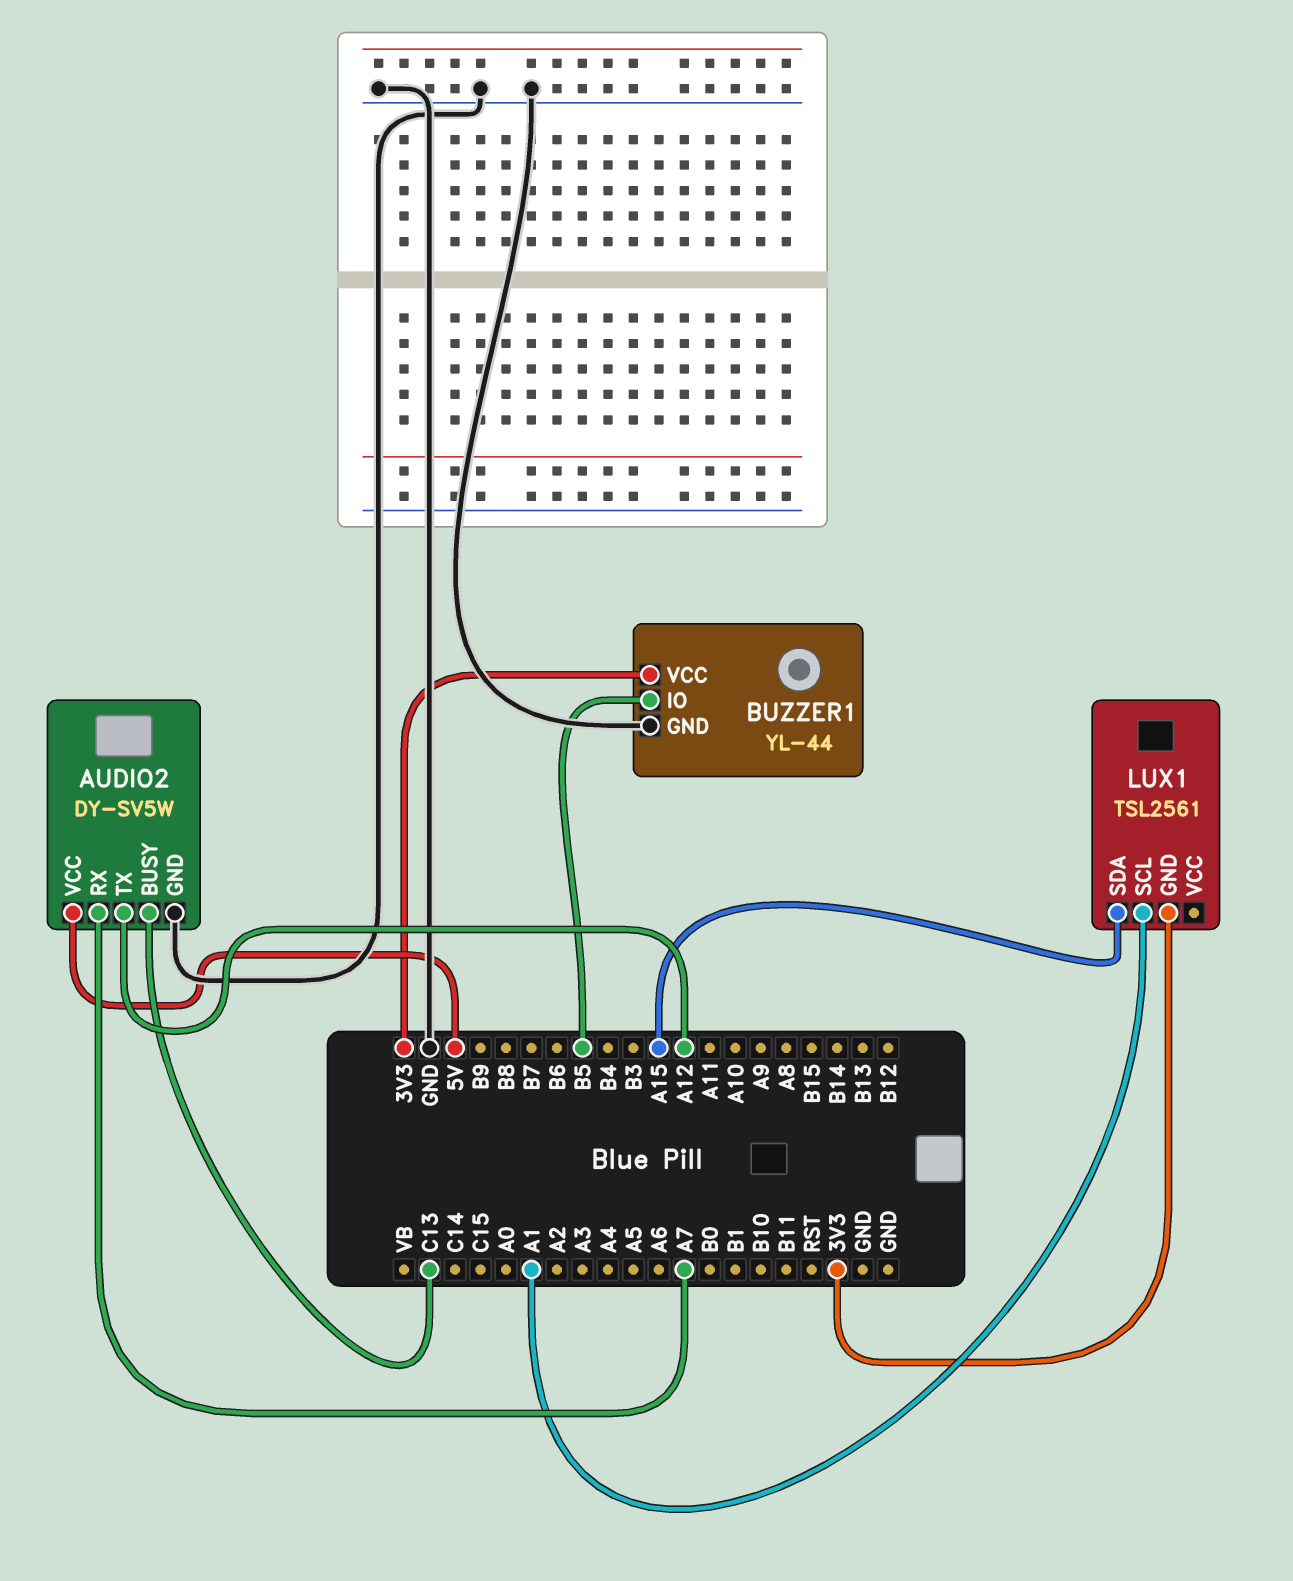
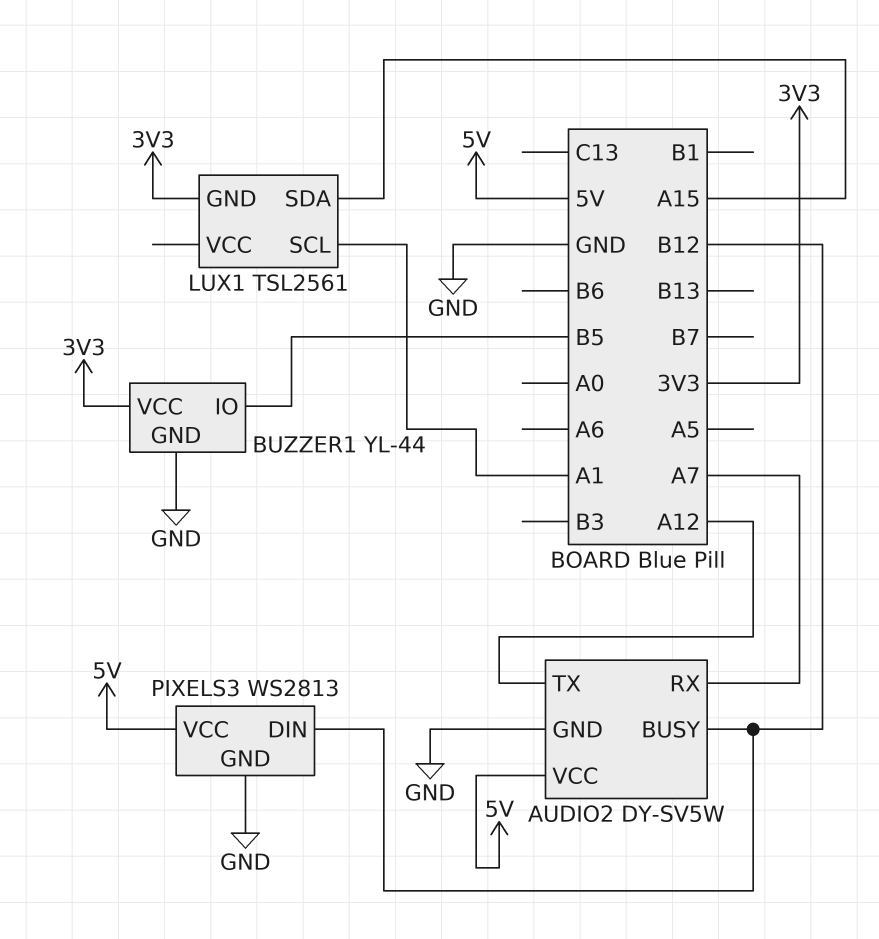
AUDIO2 pin BUSY: C13 -> B12
PIXELS3: none -> WS2813
PIXELS3 pin DIN: none -> B12
PIXELS3 pin GND: none -> GND
PIXELS3 pin VCC: none -> 5V

